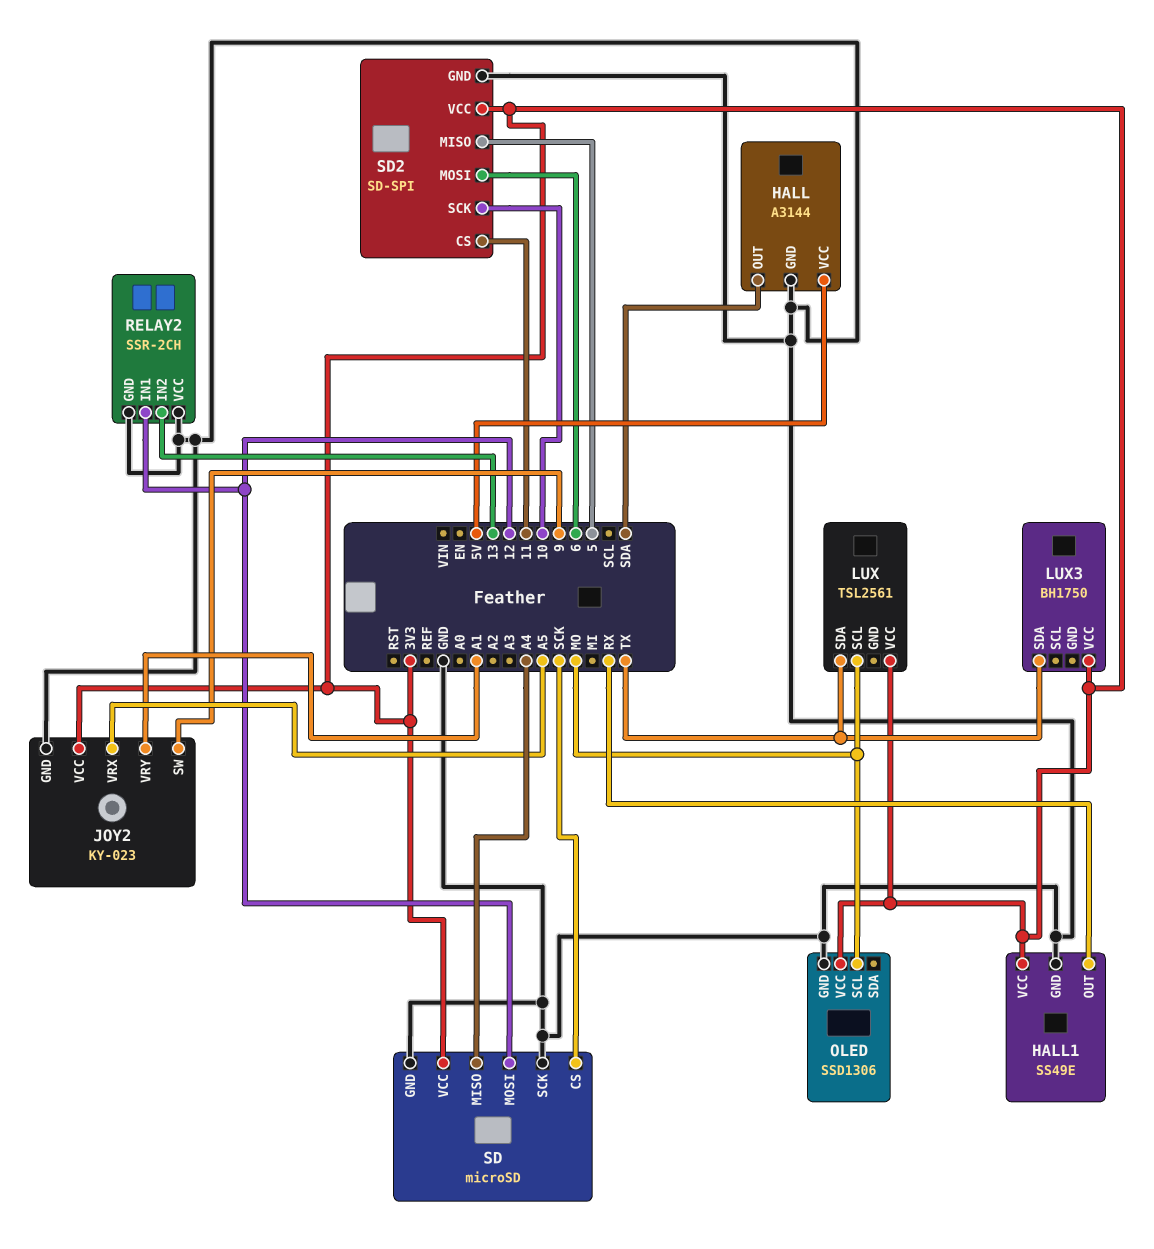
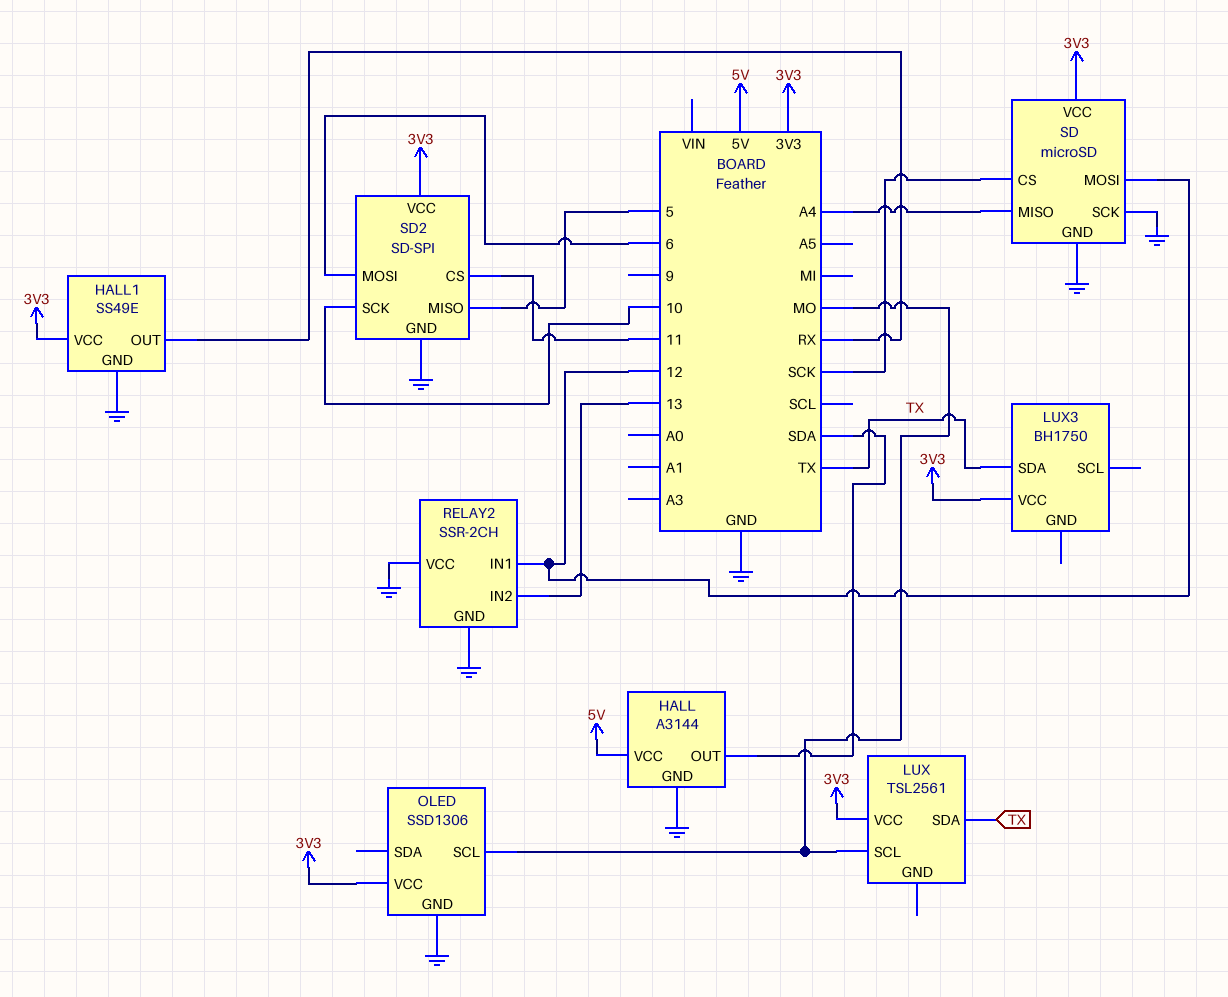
JOY2: KY-023 -> none
JOY2 pin GND: GND -> none
JOY2 pin SW: 9 -> none
JOY2 pin VCC: 3V3 -> none
JOY2 pin VRX: A5 -> none
JOY2 pin VRY: A1 -> none

